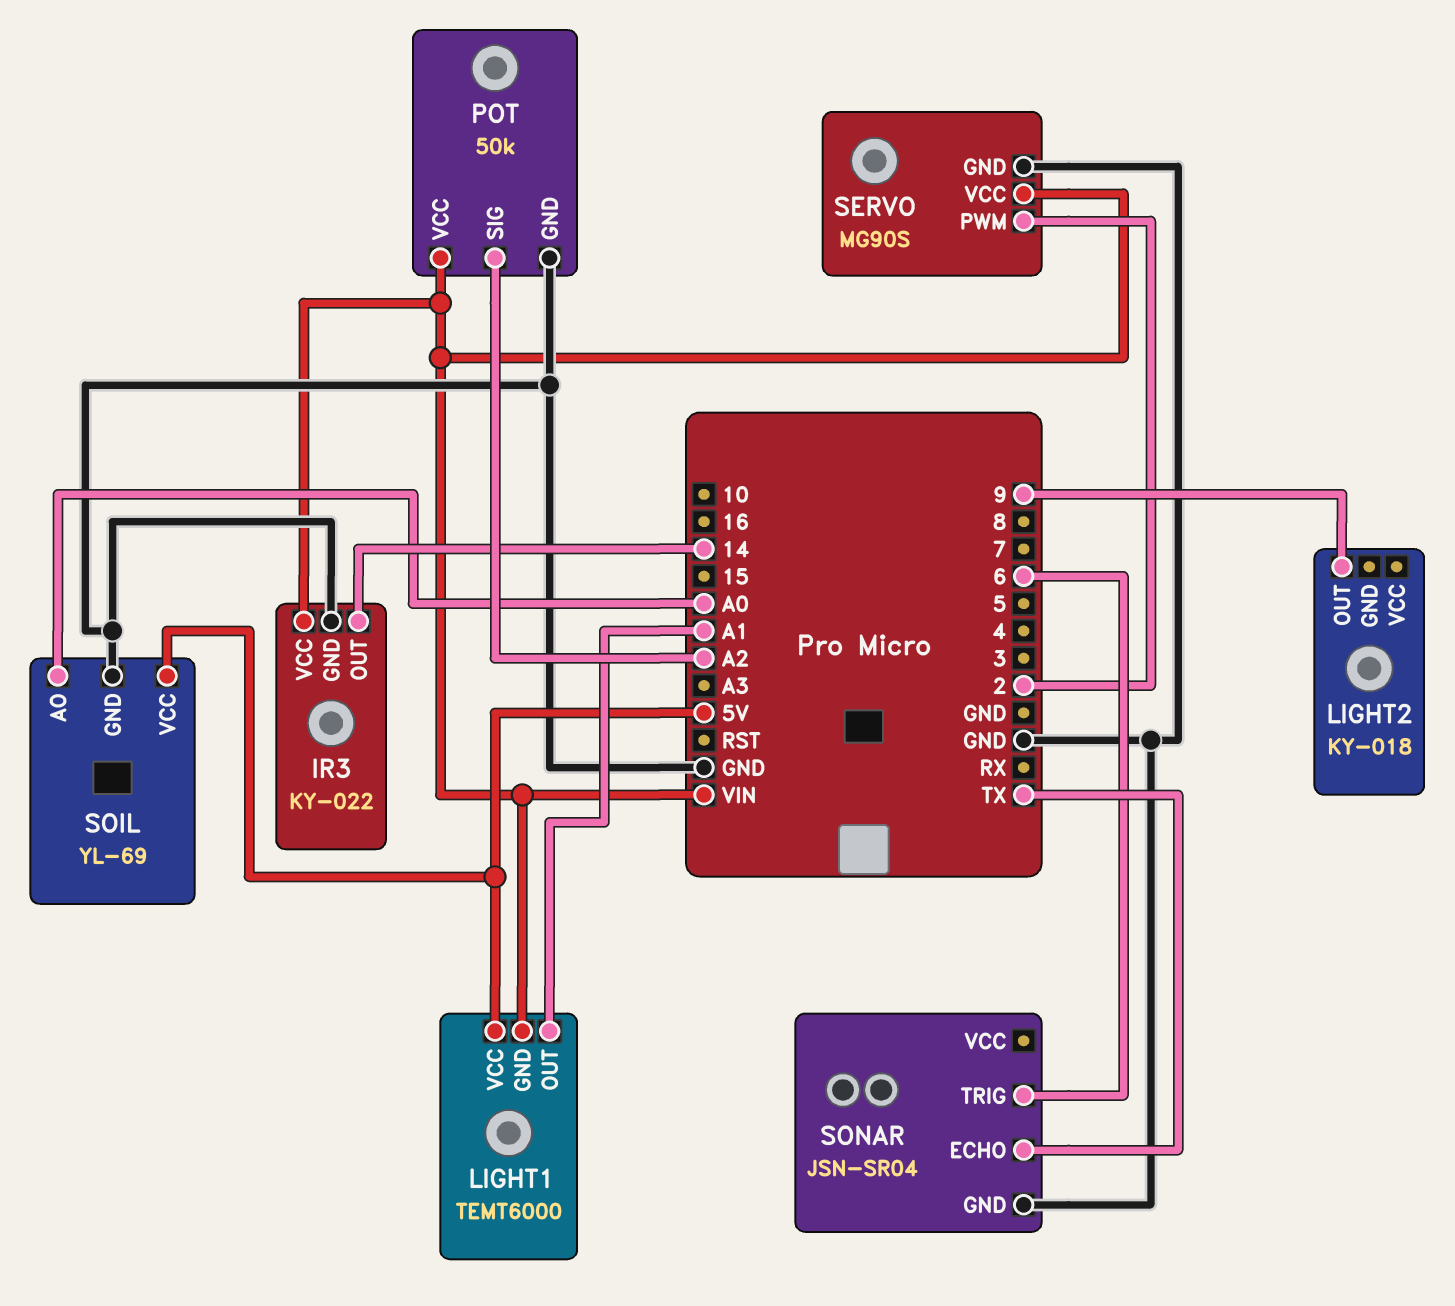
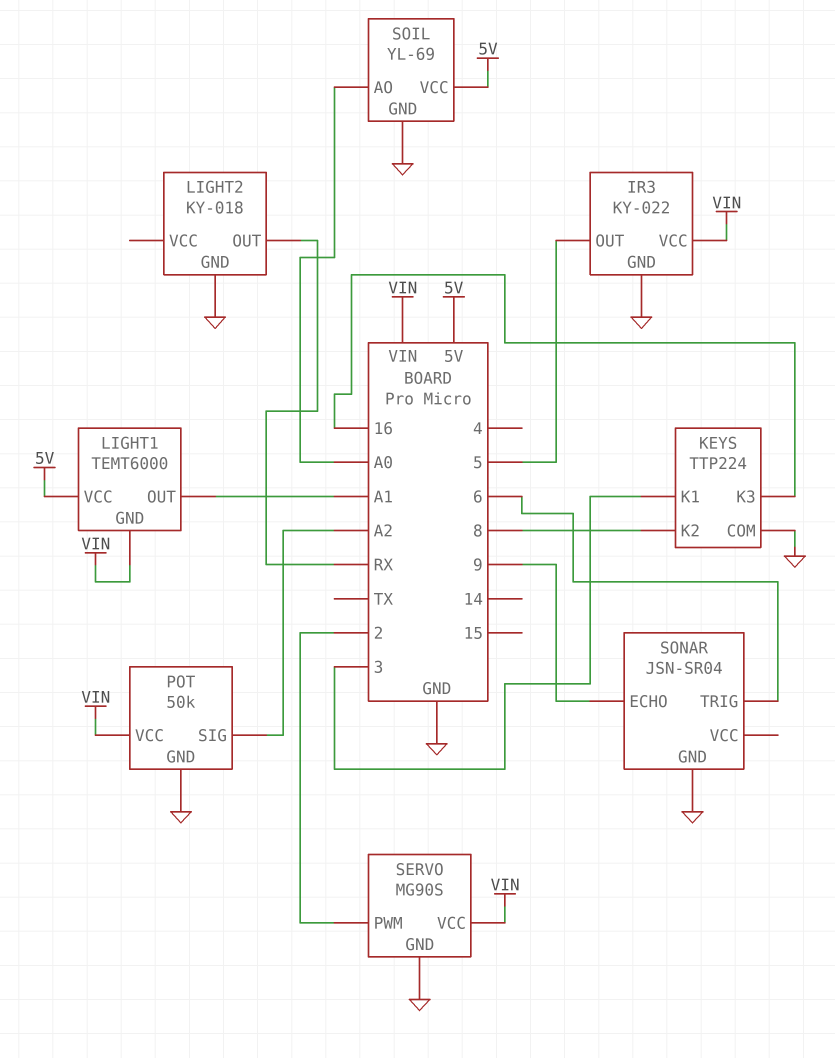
IR3 pin OUT: 14 -> 5
KEYS: none -> TTP224
KEYS pin COM: none -> GND
KEYS pin K1: none -> 3
KEYS pin K2: none -> 8
KEYS pin K3: none -> 16
LIGHT2 pin GND: none -> GND
LIGHT2 pin OUT: 9 -> RX
SONAR pin ECHO: TX -> 9

